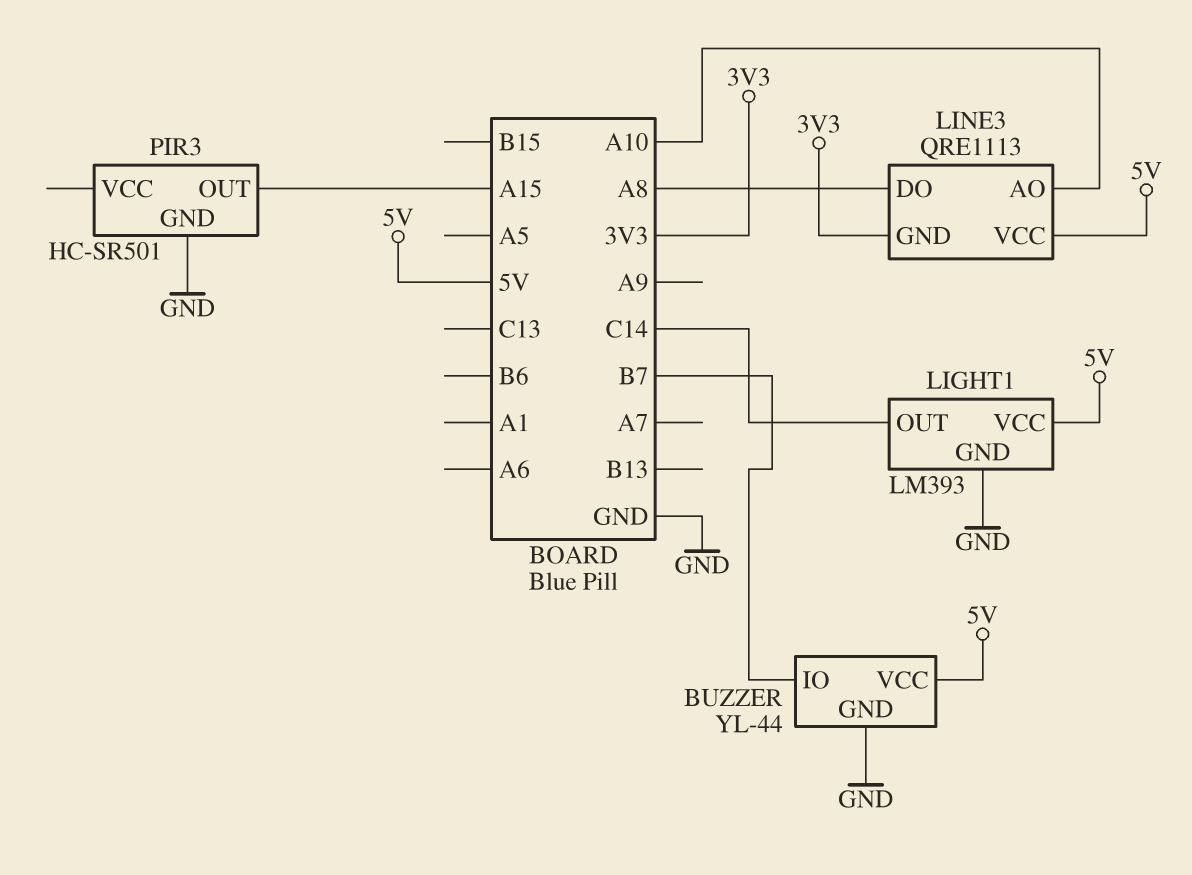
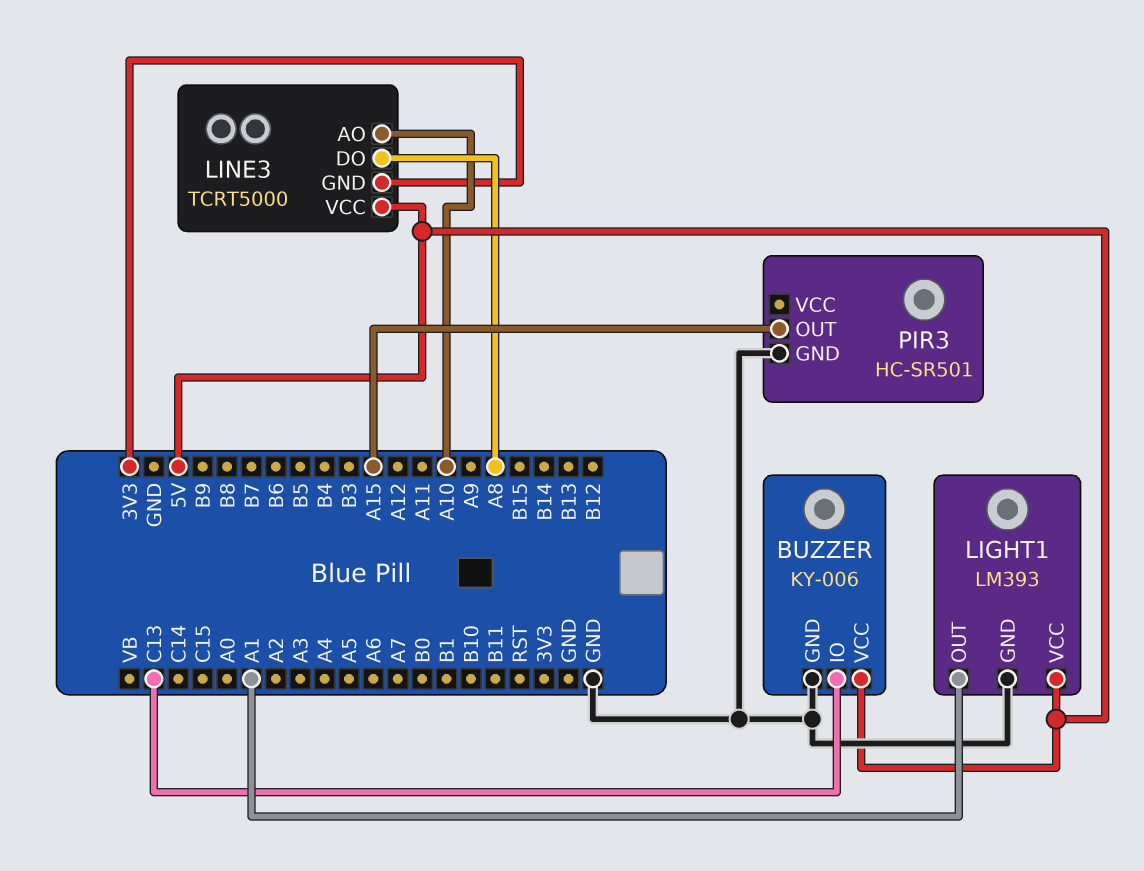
BUZZER: YL-44 -> KY-006
BUZZER pin IO: B7 -> C13
LIGHT1 pin OUT: C14 -> A1
LINE3: QRE1113 -> TCRT5000

